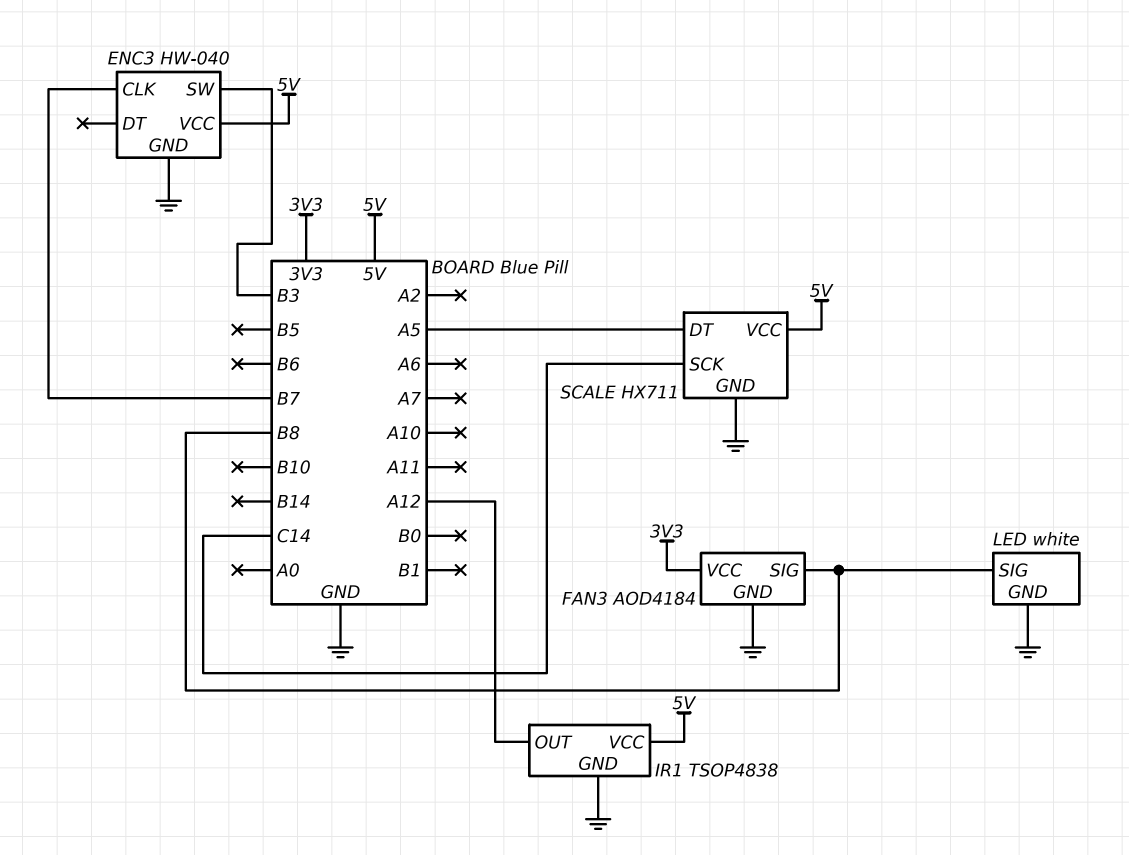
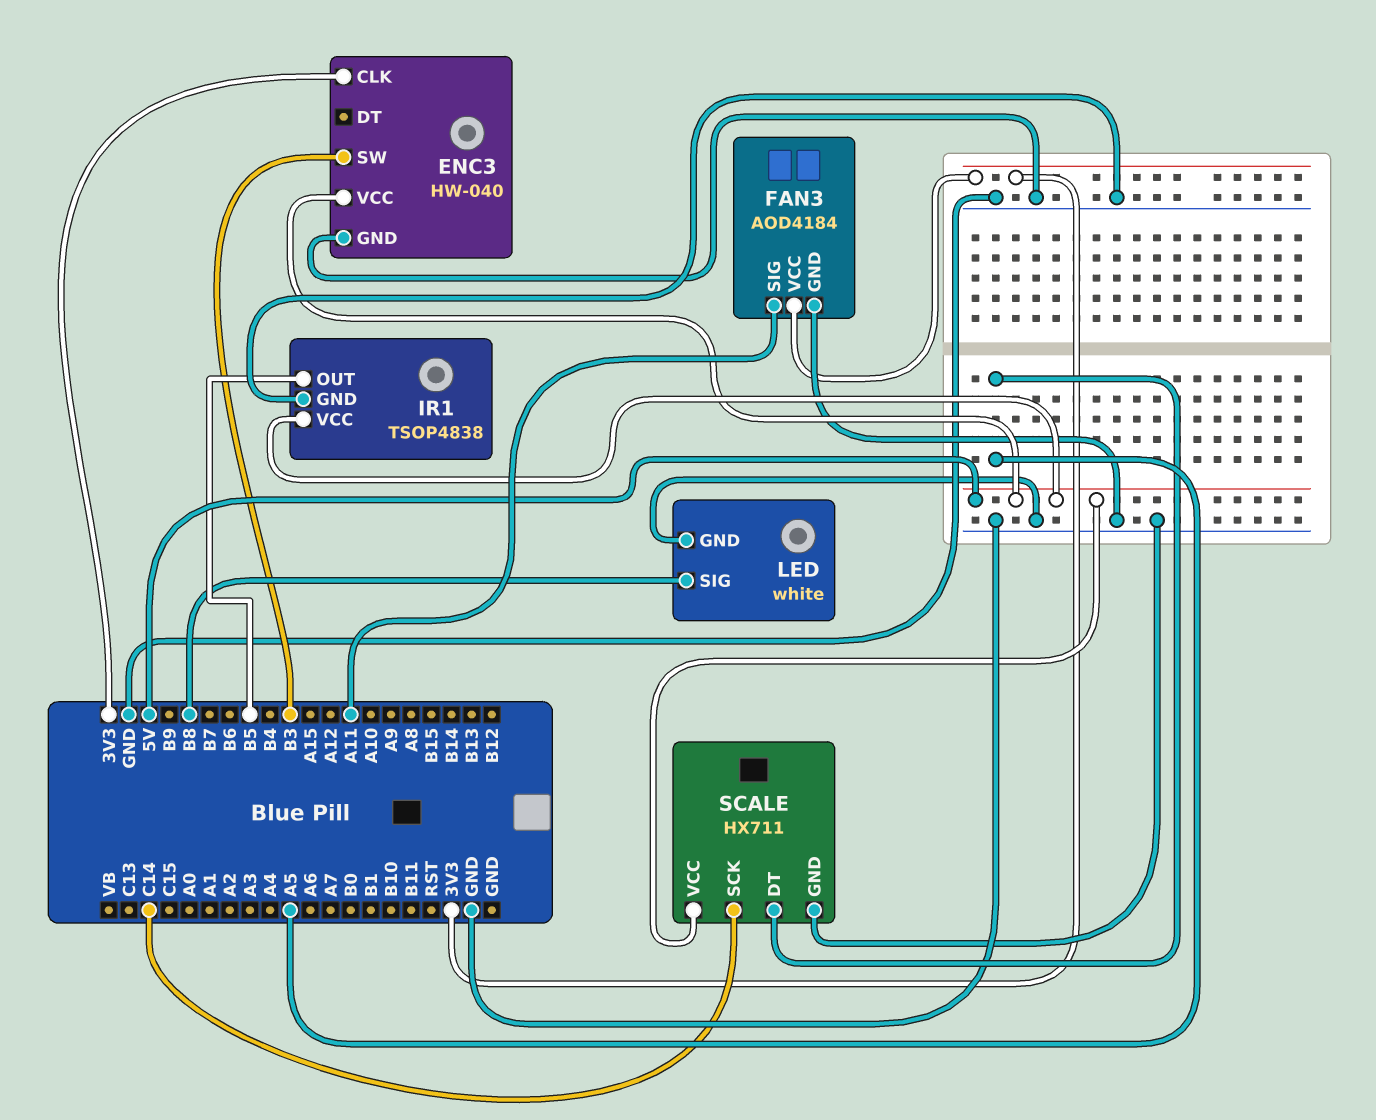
ENC3 pin CLK: B7 -> 3V3
FAN3 pin SIG: B8 -> A11
IR1 pin OUT: A12 -> B5

